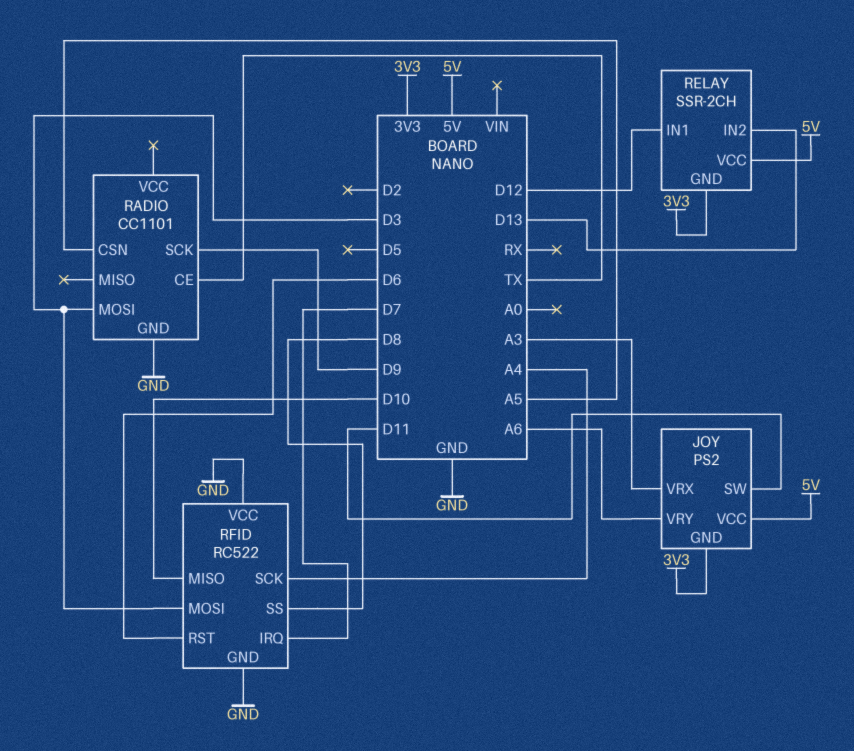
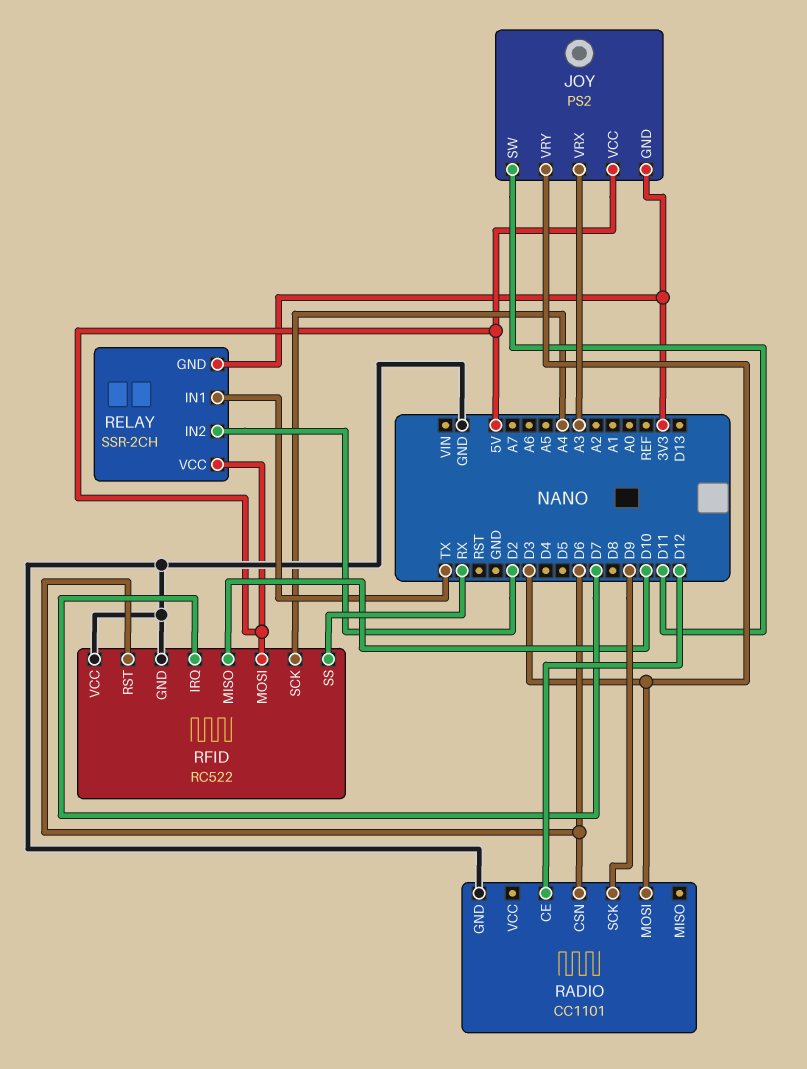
JOY pin VRY: A6 -> D3
RADIO pin CE: TX -> D12
RADIO pin CSN: A5 -> D6
RELAY pin IN1: D12 -> TX
RELAY pin IN2: D13 -> D2
RFID pin MOSI: D3 -> 5V
RFID pin SS: D8 -> RX

